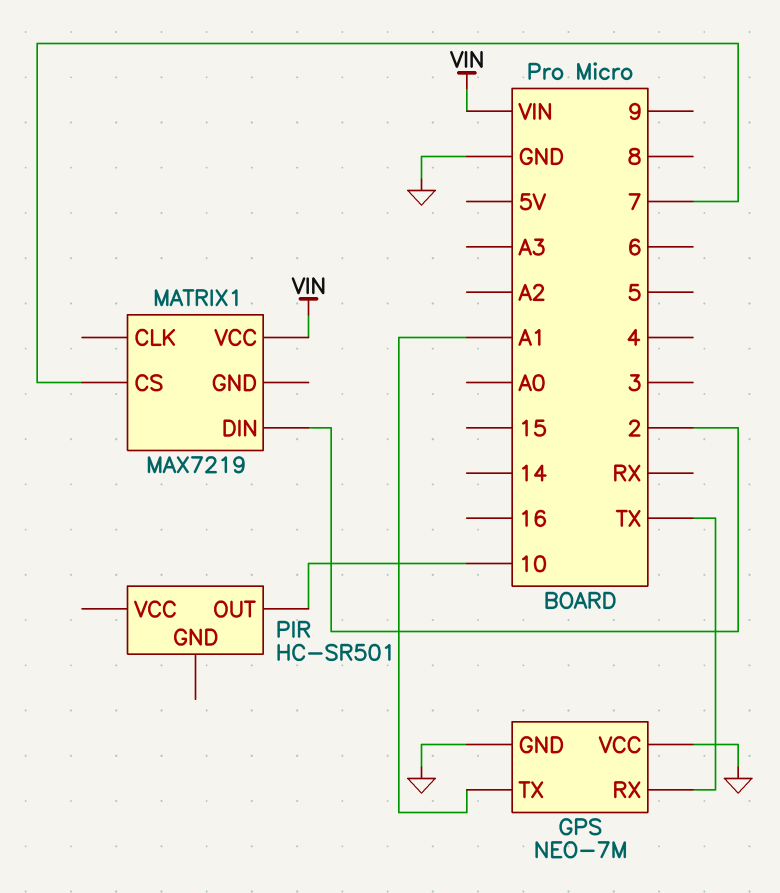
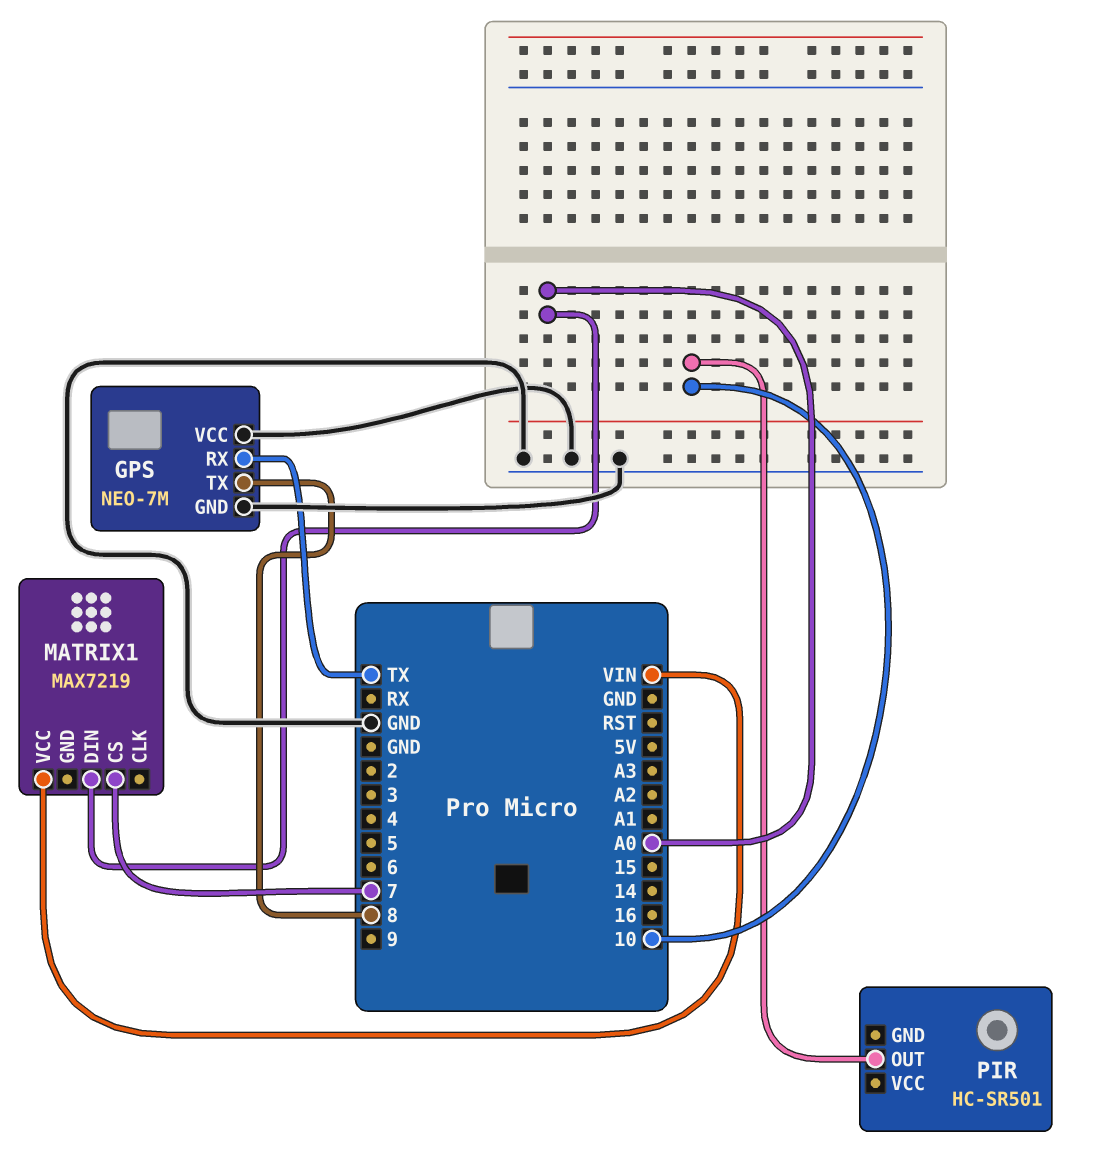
GPS pin TX: A1 -> 8
MATRIX1 pin DIN: 2 -> A0

